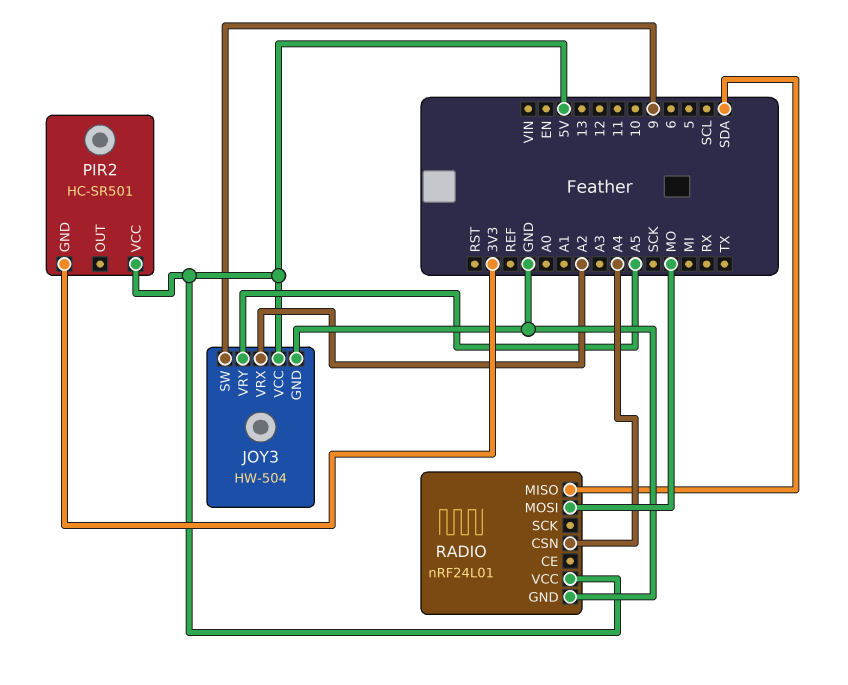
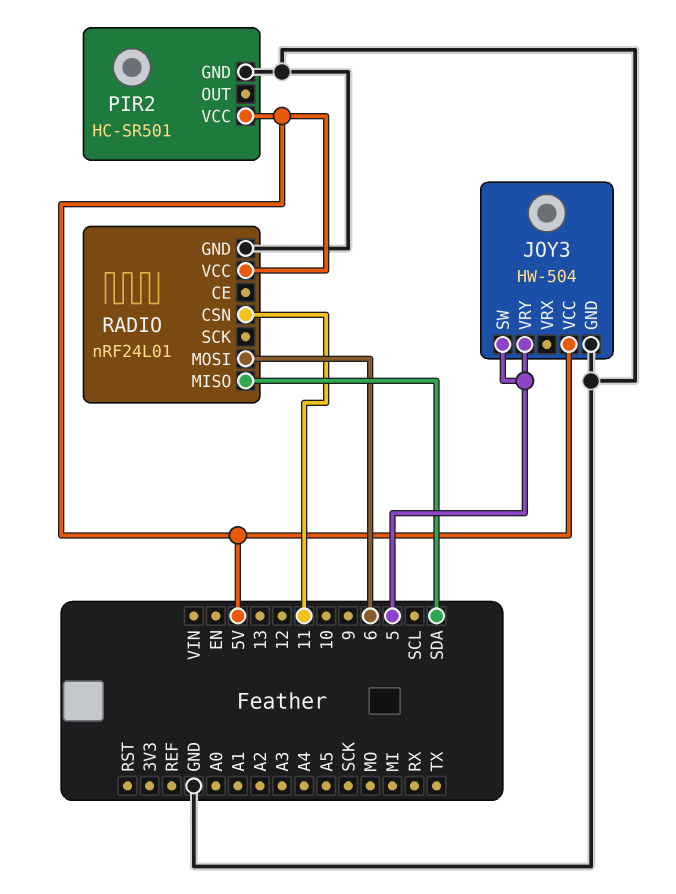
JOY3 pin SW: 9 -> 5
JOY3 pin VRX: A2 -> none
JOY3 pin VRY: A5 -> 5
PIR2 pin GND: 3V3 -> GND
RADIO pin CSN: A4 -> 11
RADIO pin MOSI: MO -> 6

